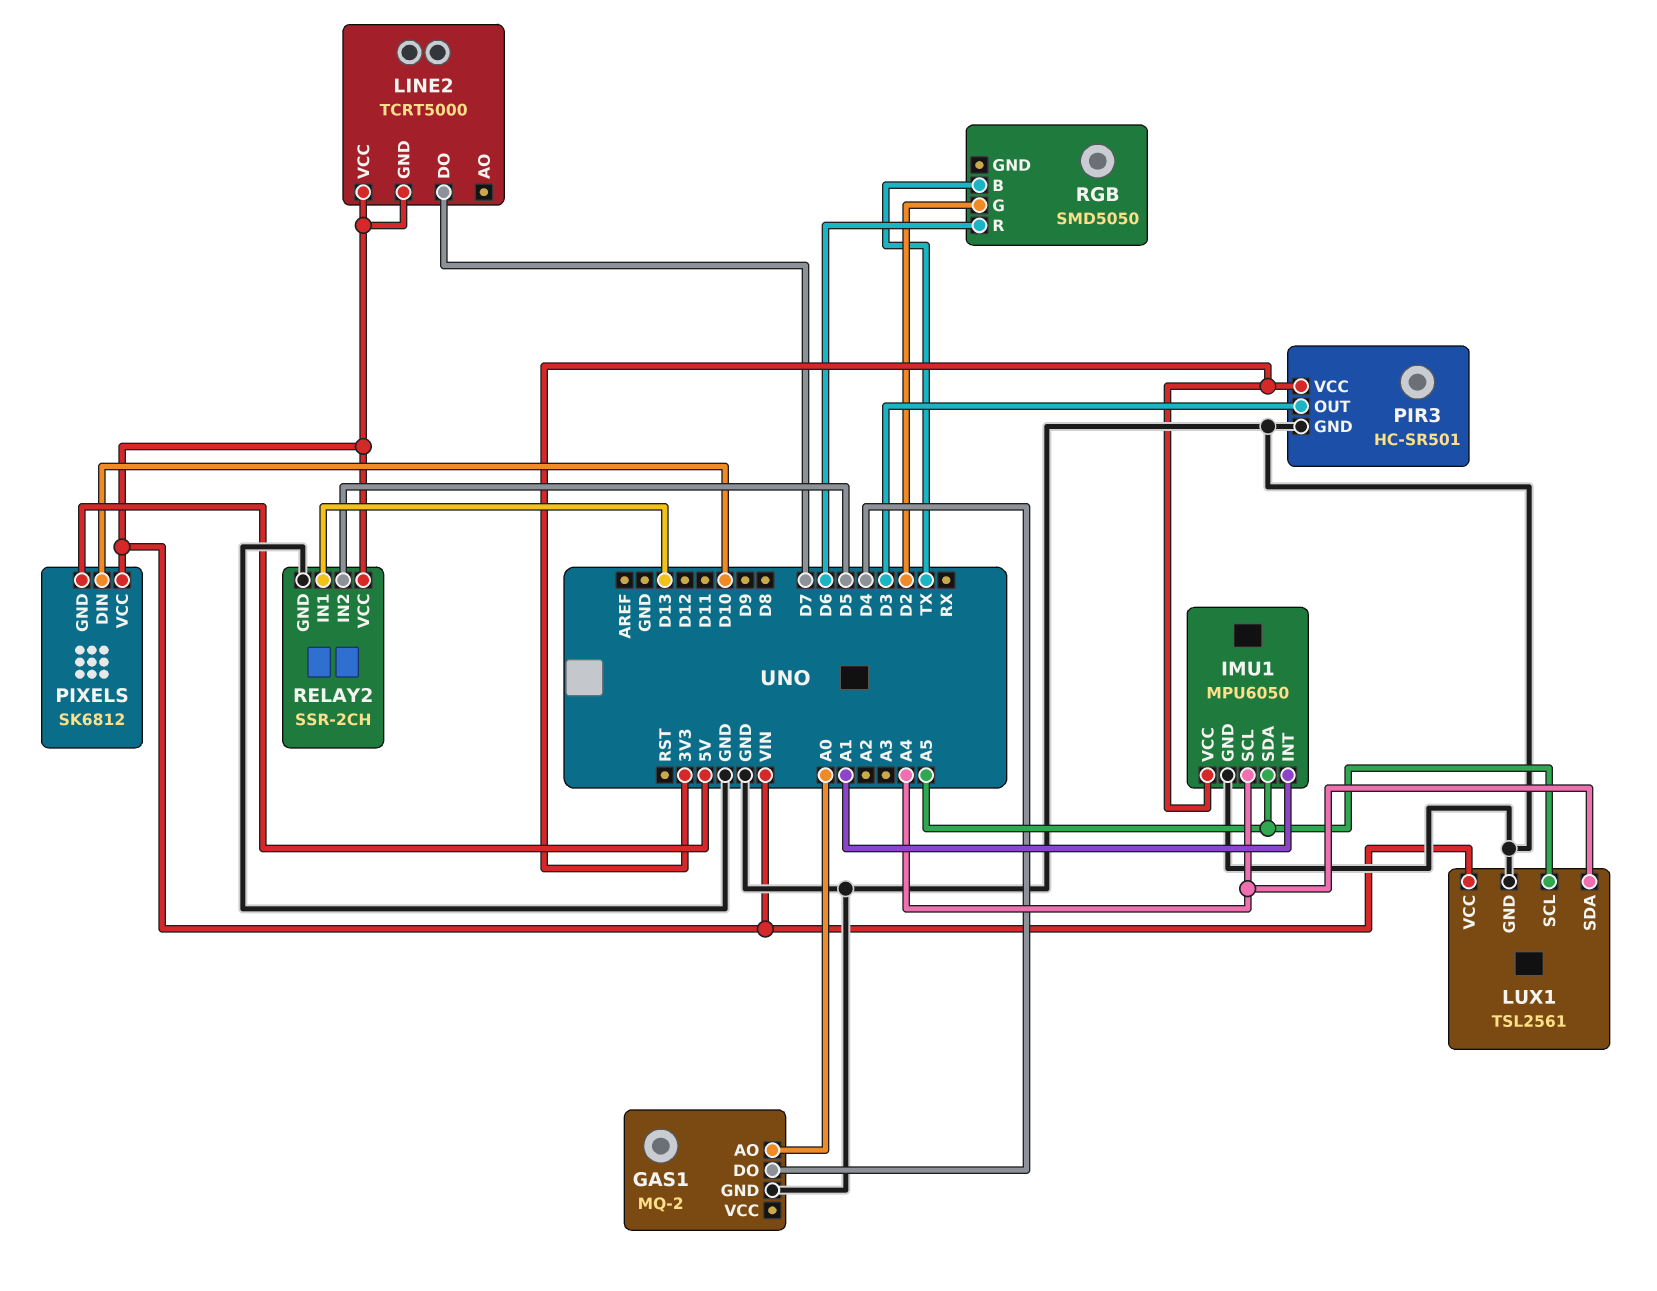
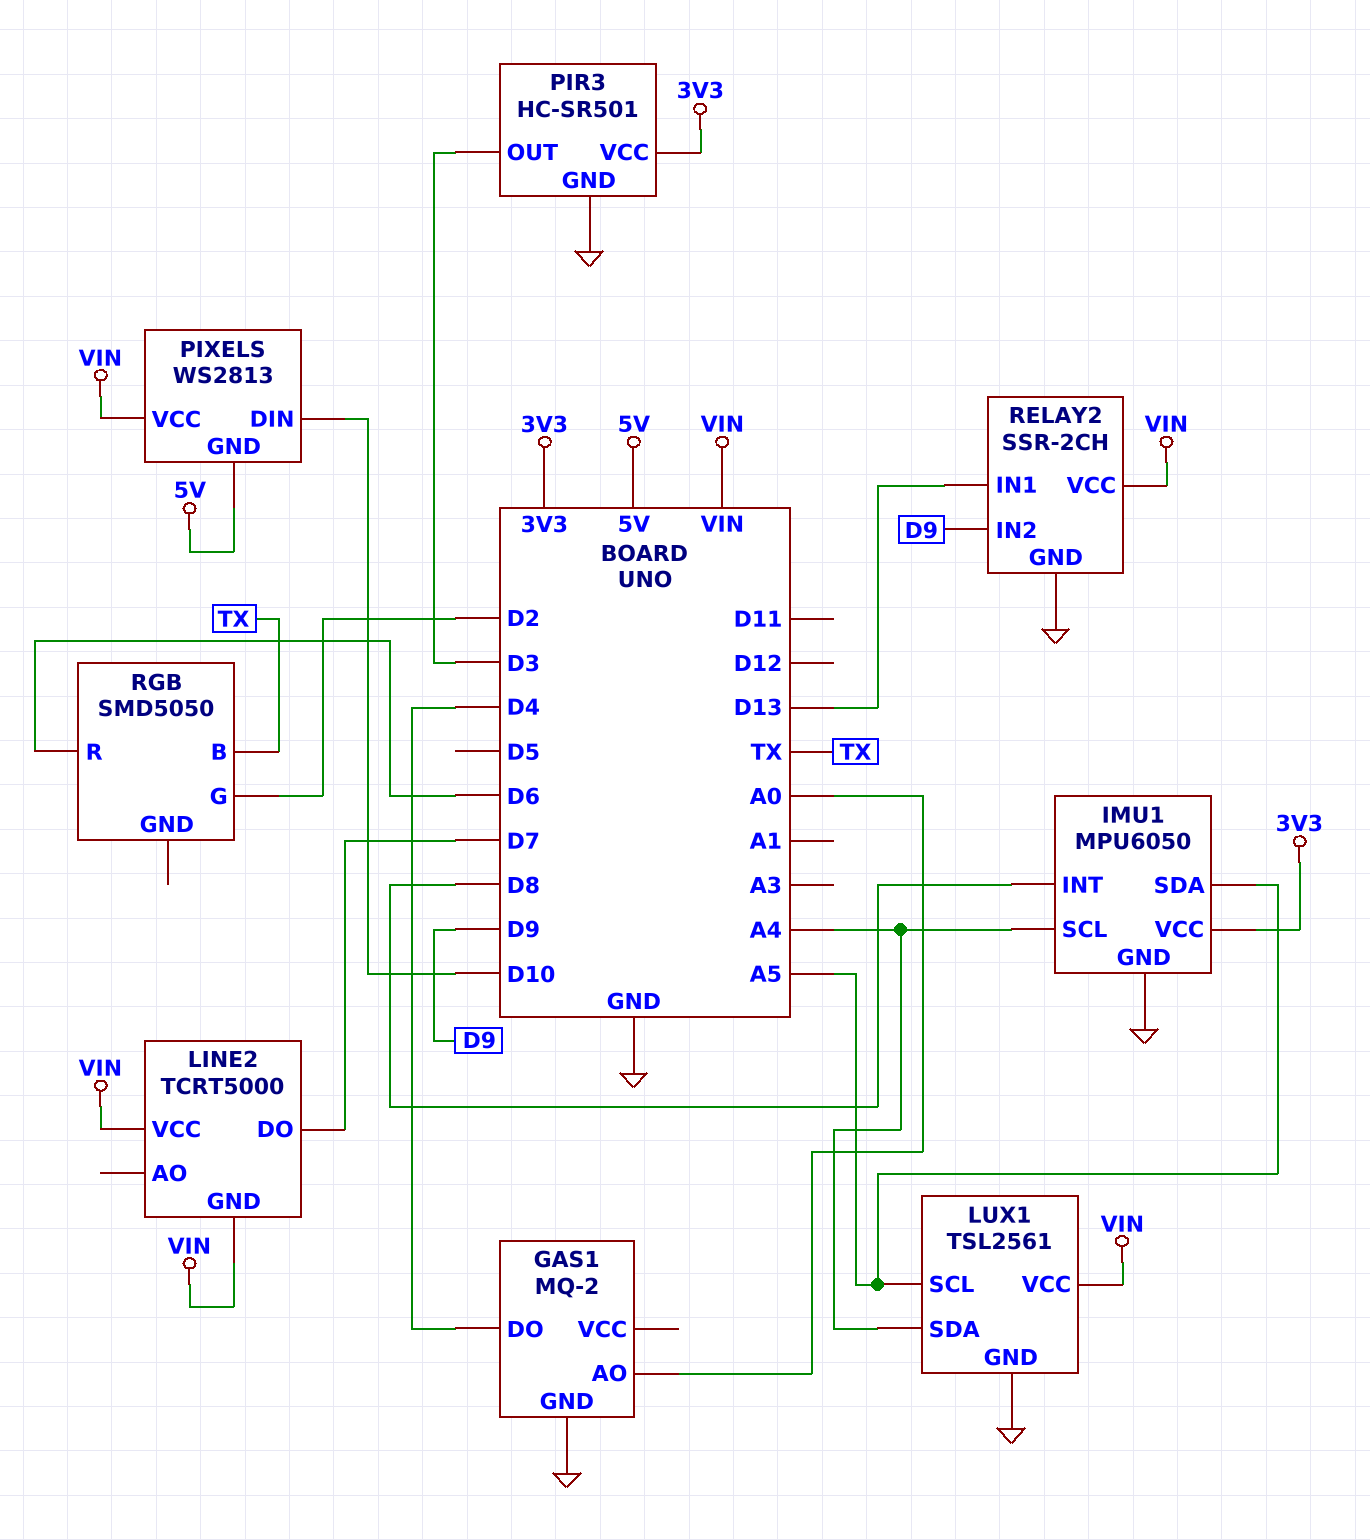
IMU1 pin INT: A1 -> D8
PIXELS: SK6812 -> WS2813
RELAY2 pin IN2: D5 -> D9

